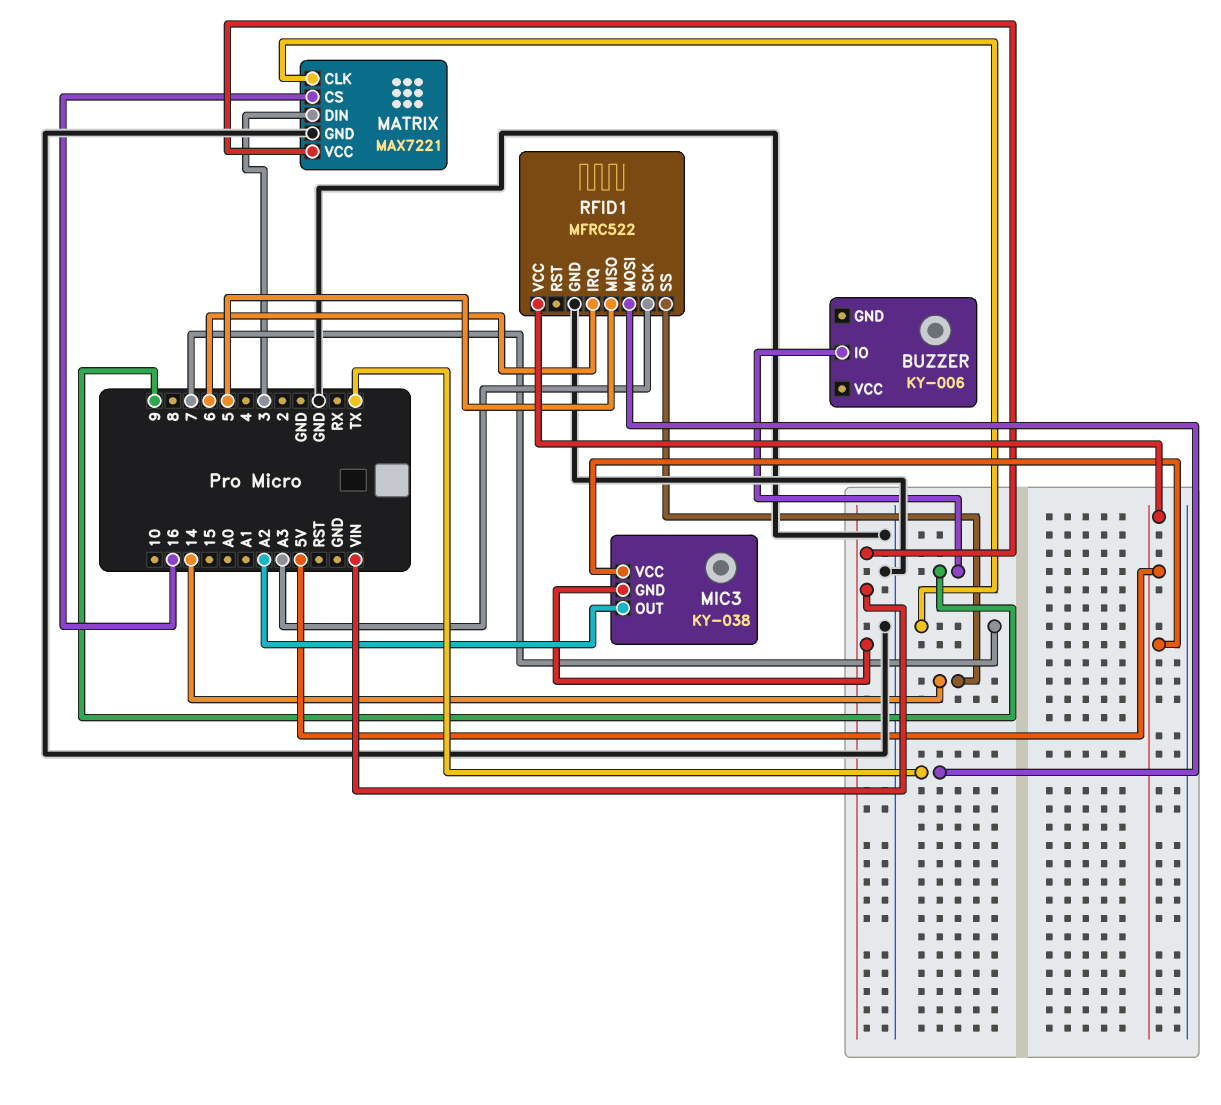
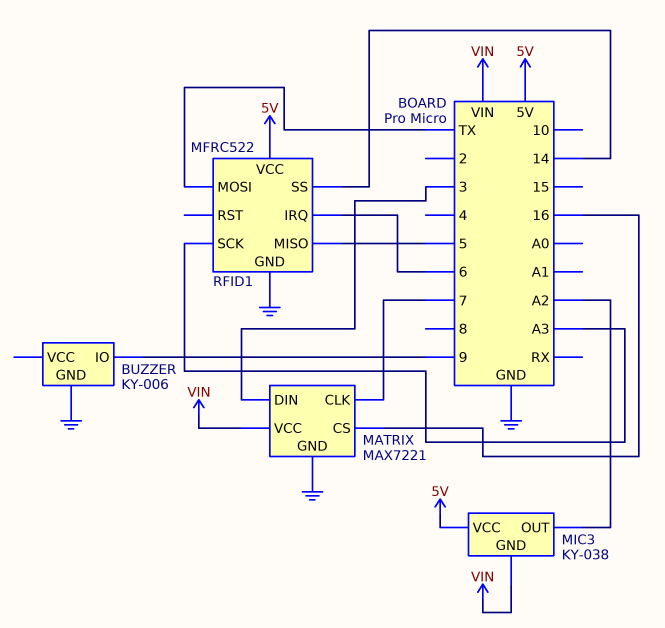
BUZZER pin GND: none -> GND

